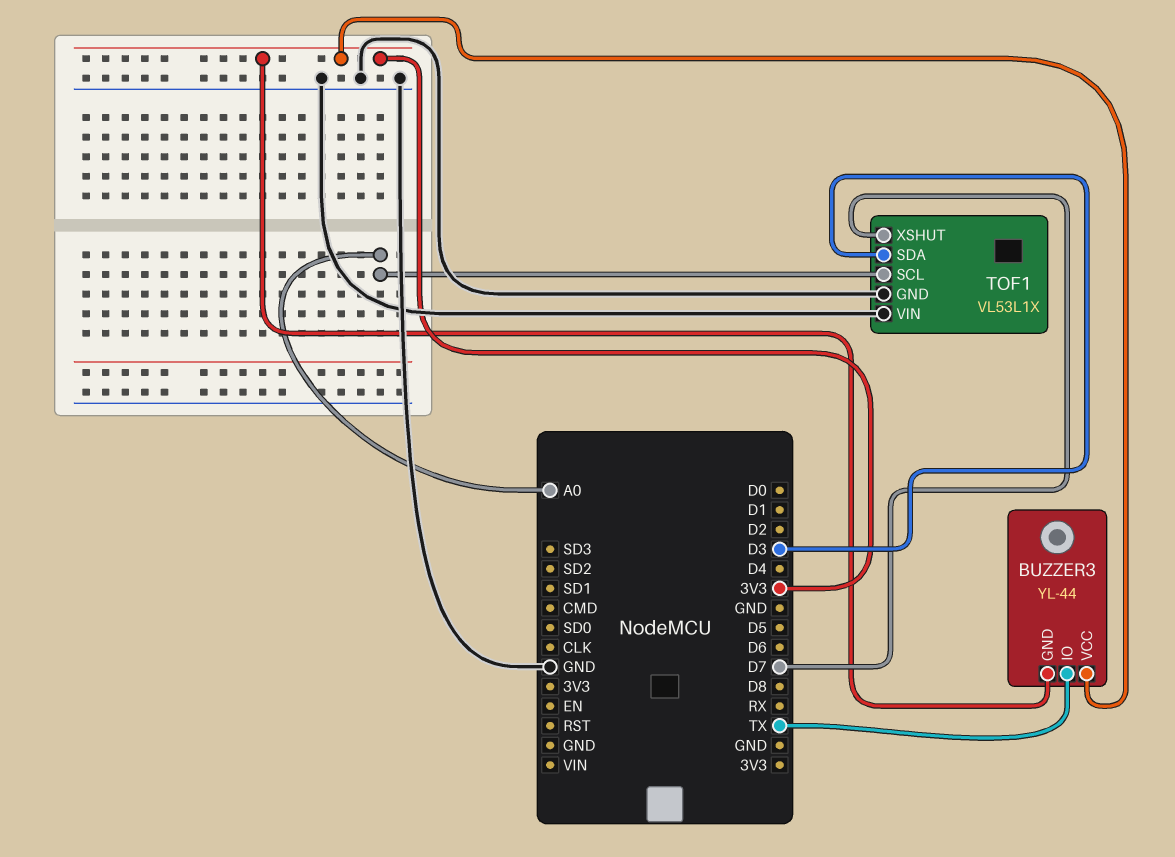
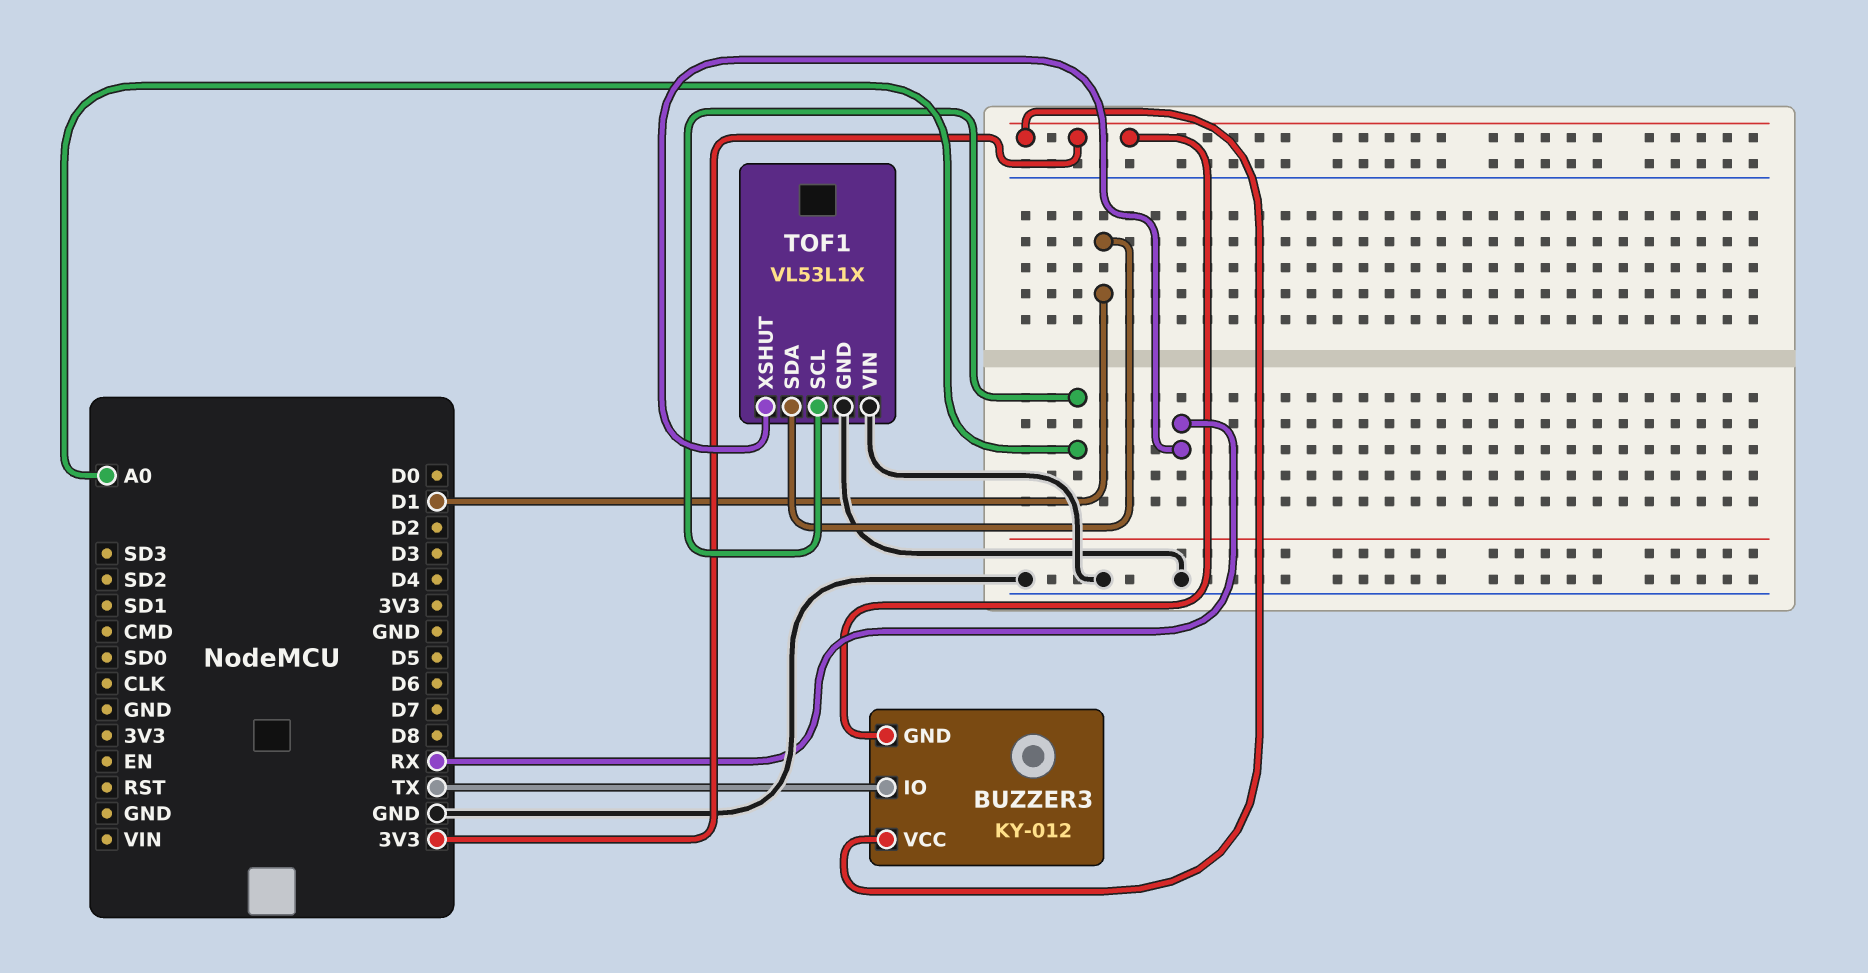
BUZZER3: YL-44 -> KY-012
TOF1 pin SDA: D3 -> D1
TOF1 pin XSHUT: D7 -> RX

